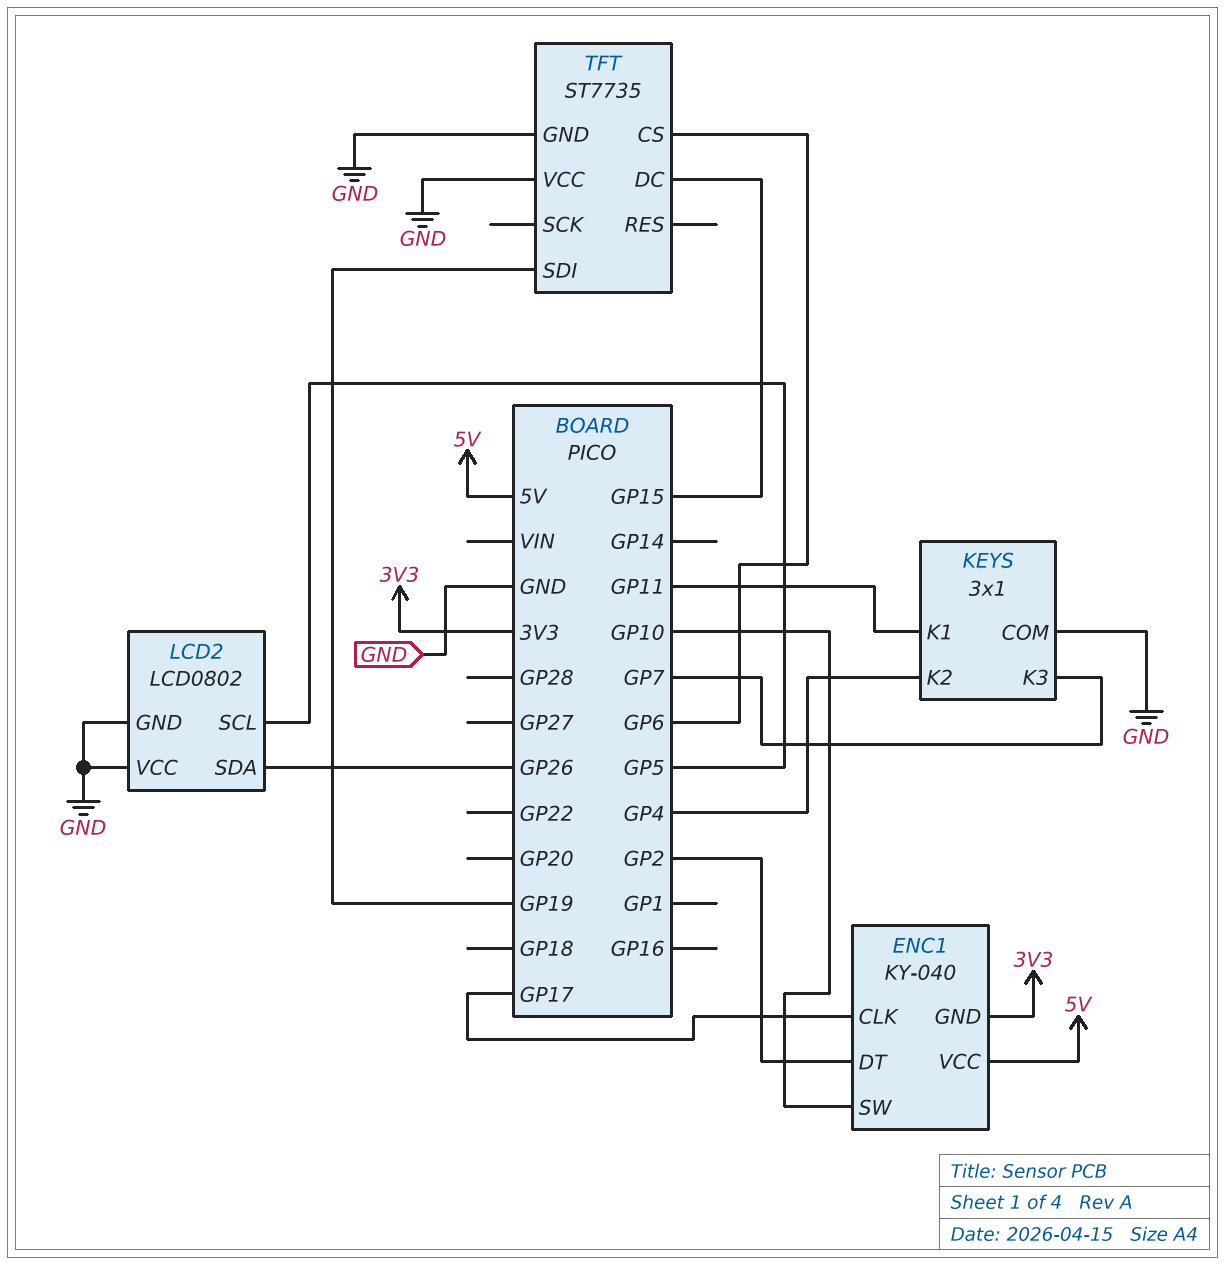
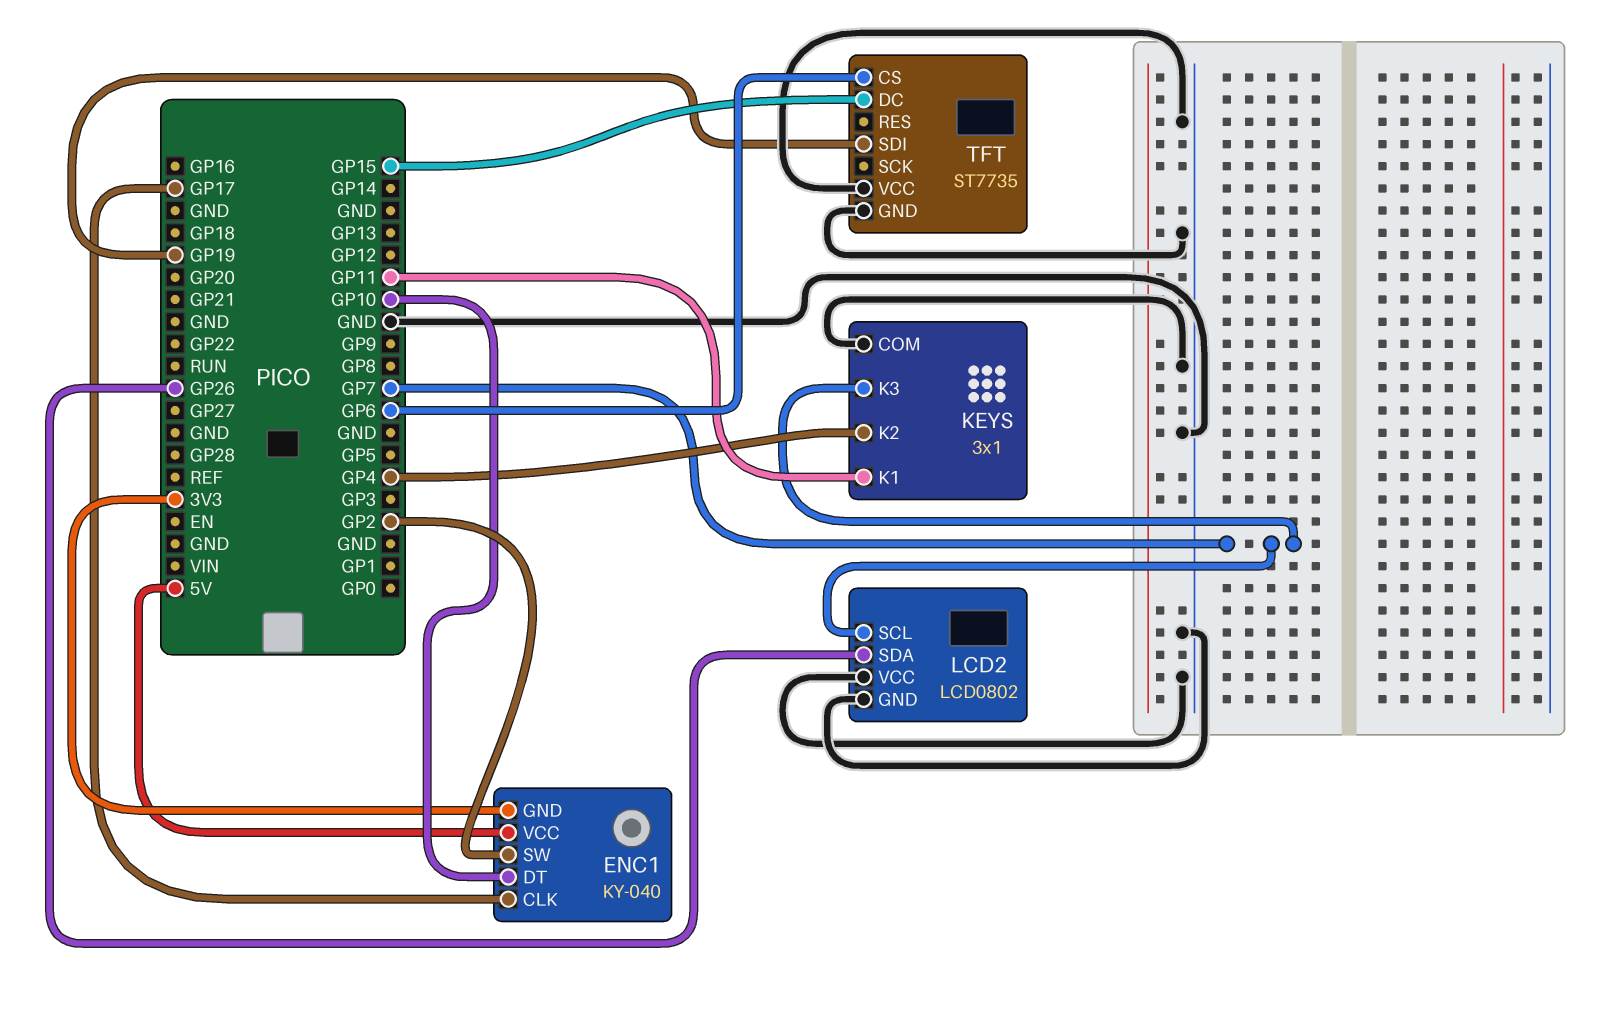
ENC1 pin DT: GP2 -> GP10
ENC1 pin SW: GP10 -> GP2
LCD2 pin SCL: GP5 -> GP7

